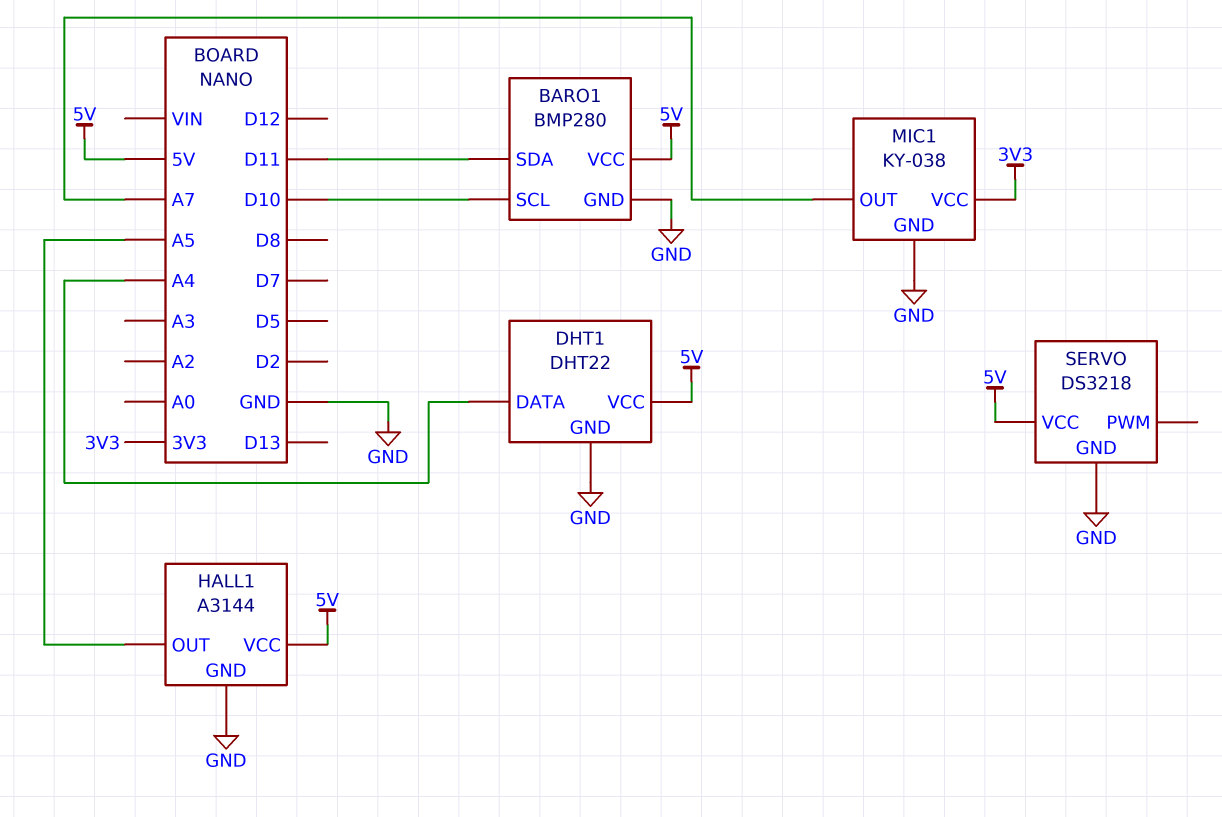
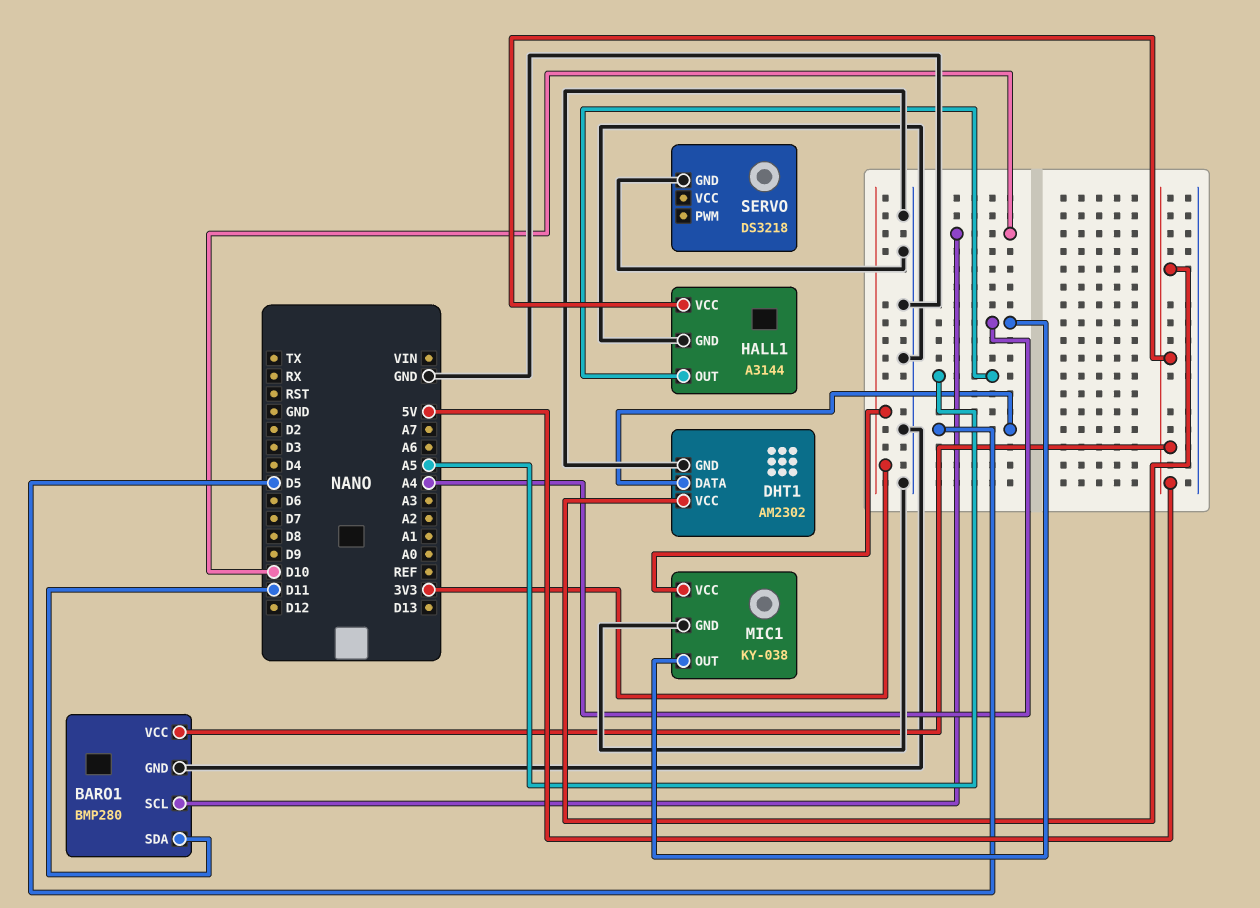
DHT1: DHT22 -> AM2302
DHT1 pin DATA: A4 -> D5
MIC1 pin OUT: A7 -> A4
SERVO pin VCC: 5V -> none

